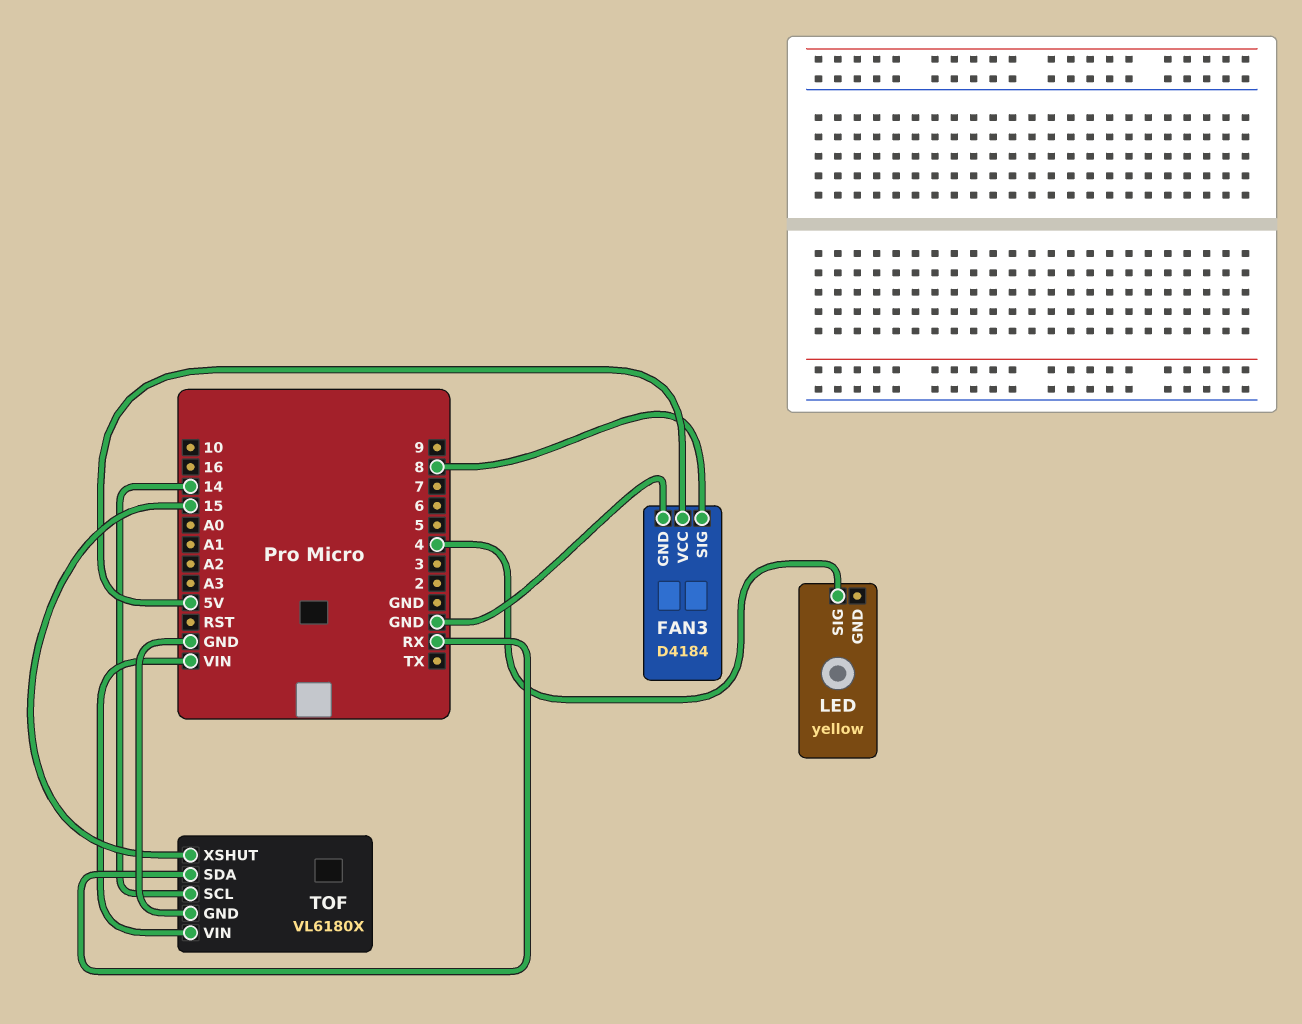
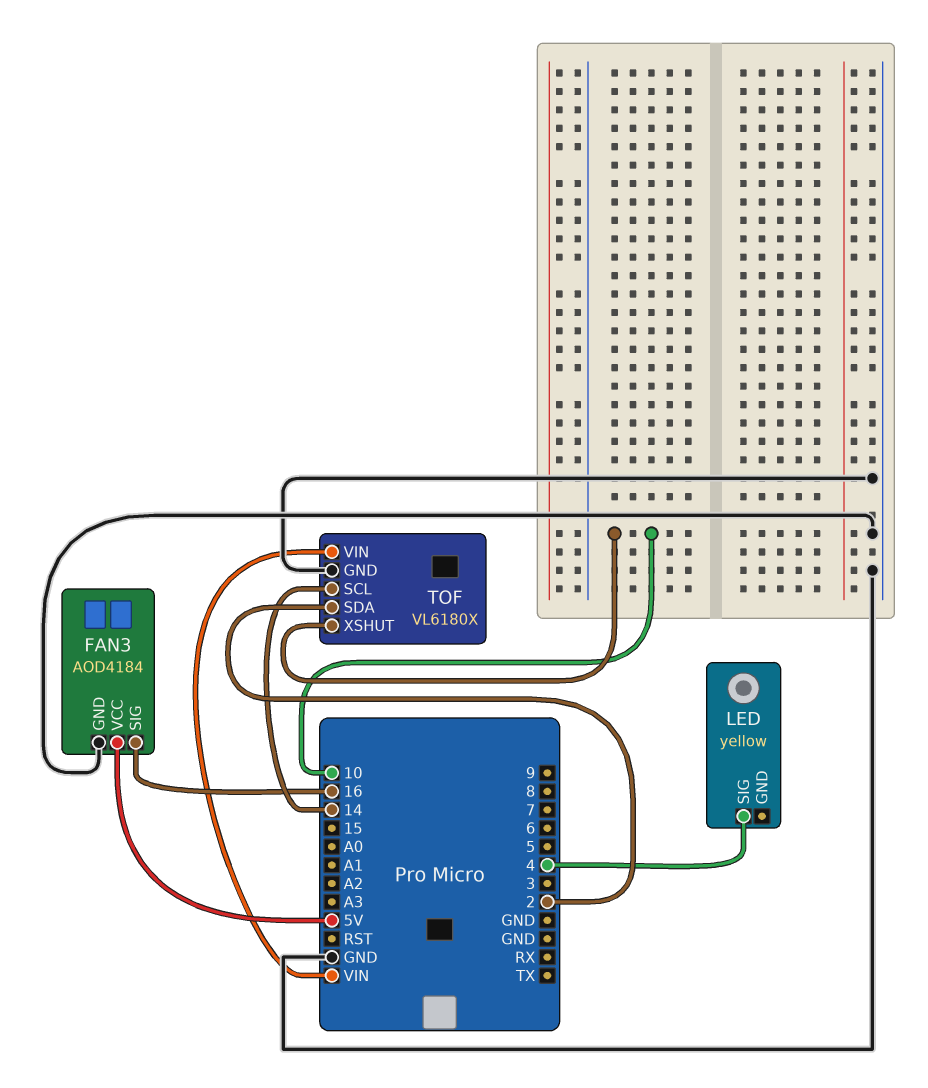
FAN3: D4184 -> AOD4184
FAN3 pin SIG: 8 -> 16
TOF pin SDA: RX -> 2
TOF pin XSHUT: 15 -> 10

